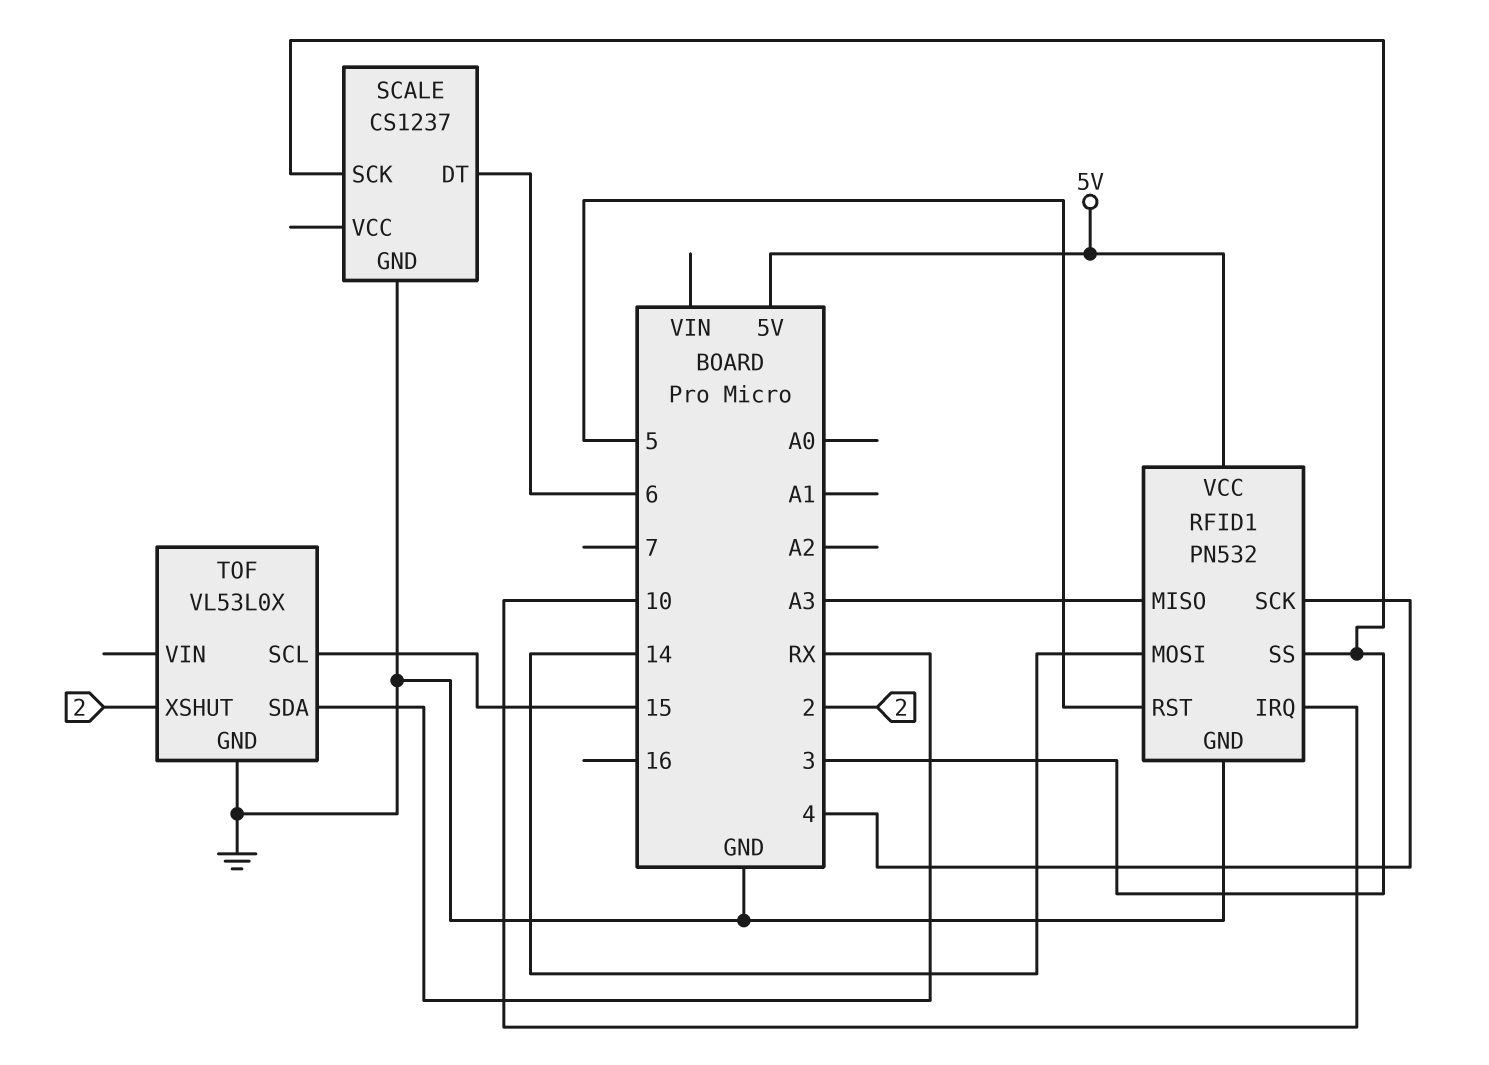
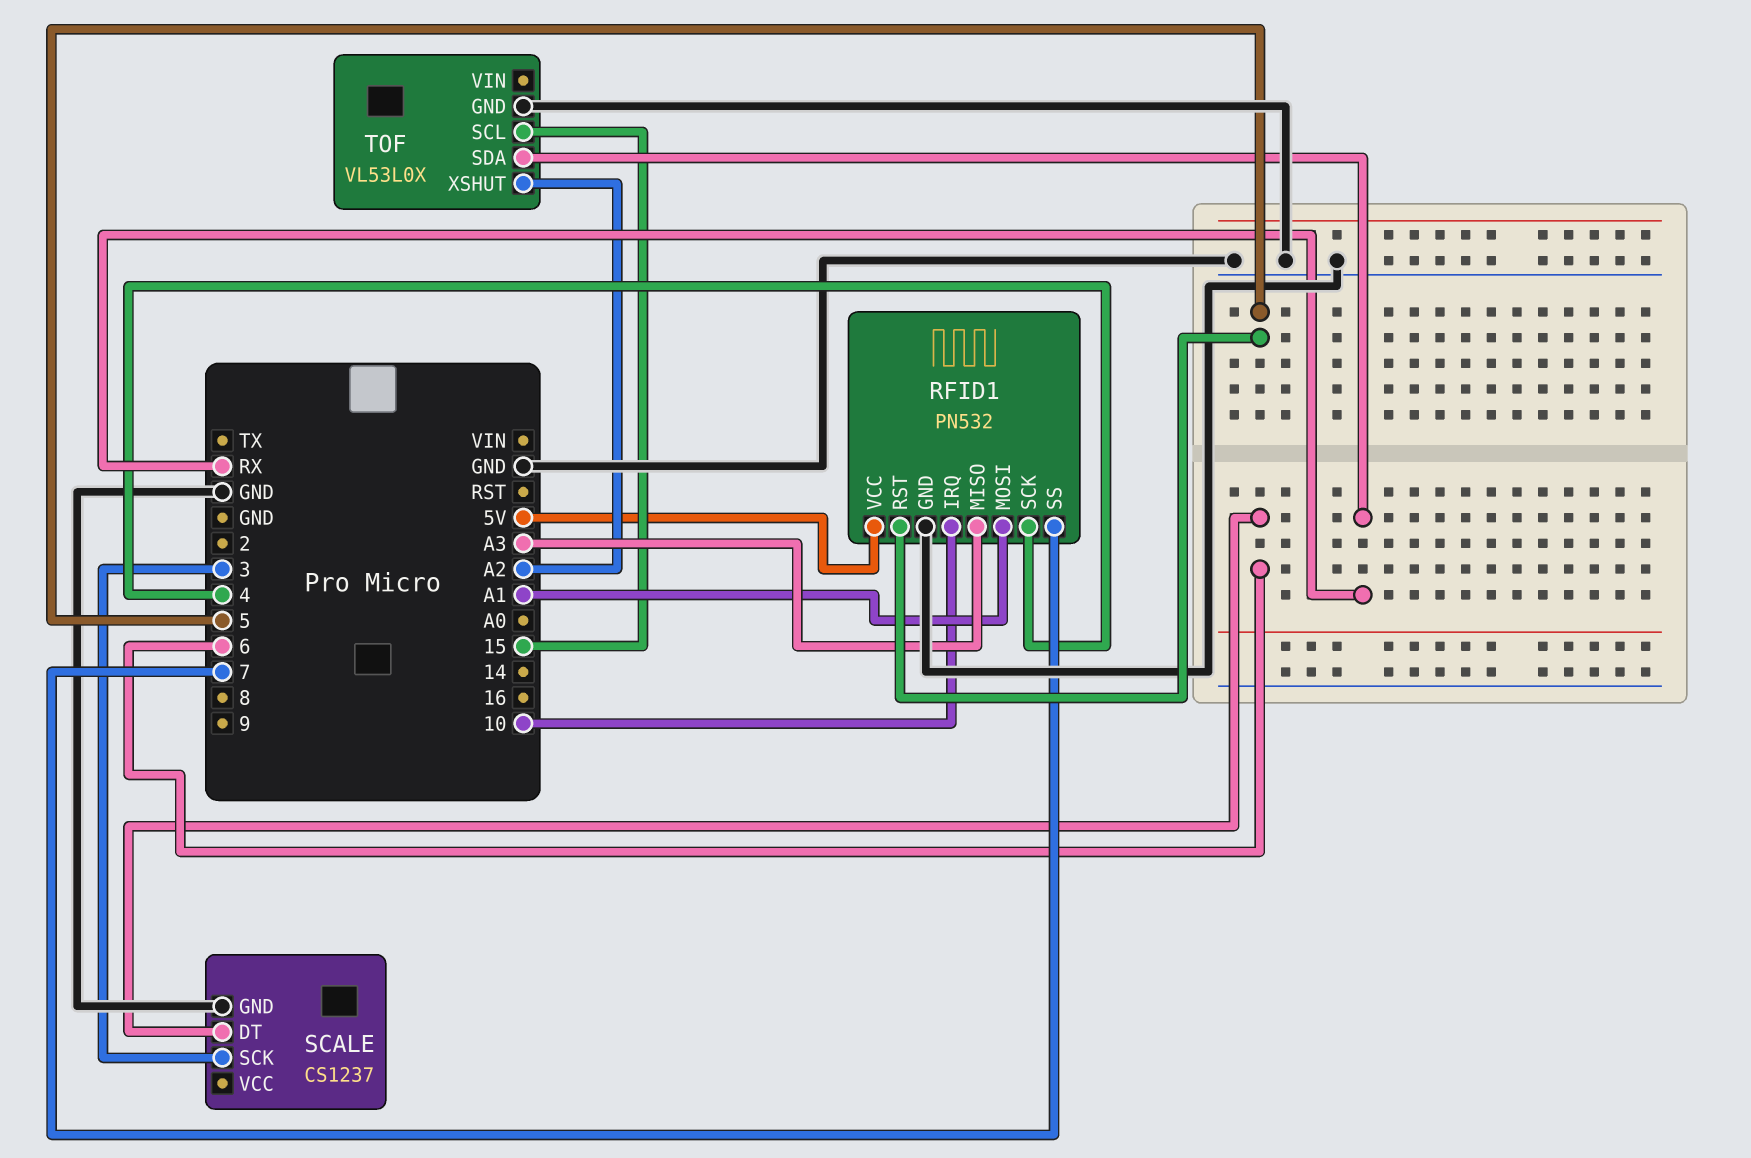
RFID1 pin MOSI: 14 -> A1
RFID1 pin SS: 3 -> 7
TOF pin XSHUT: 2 -> A2

